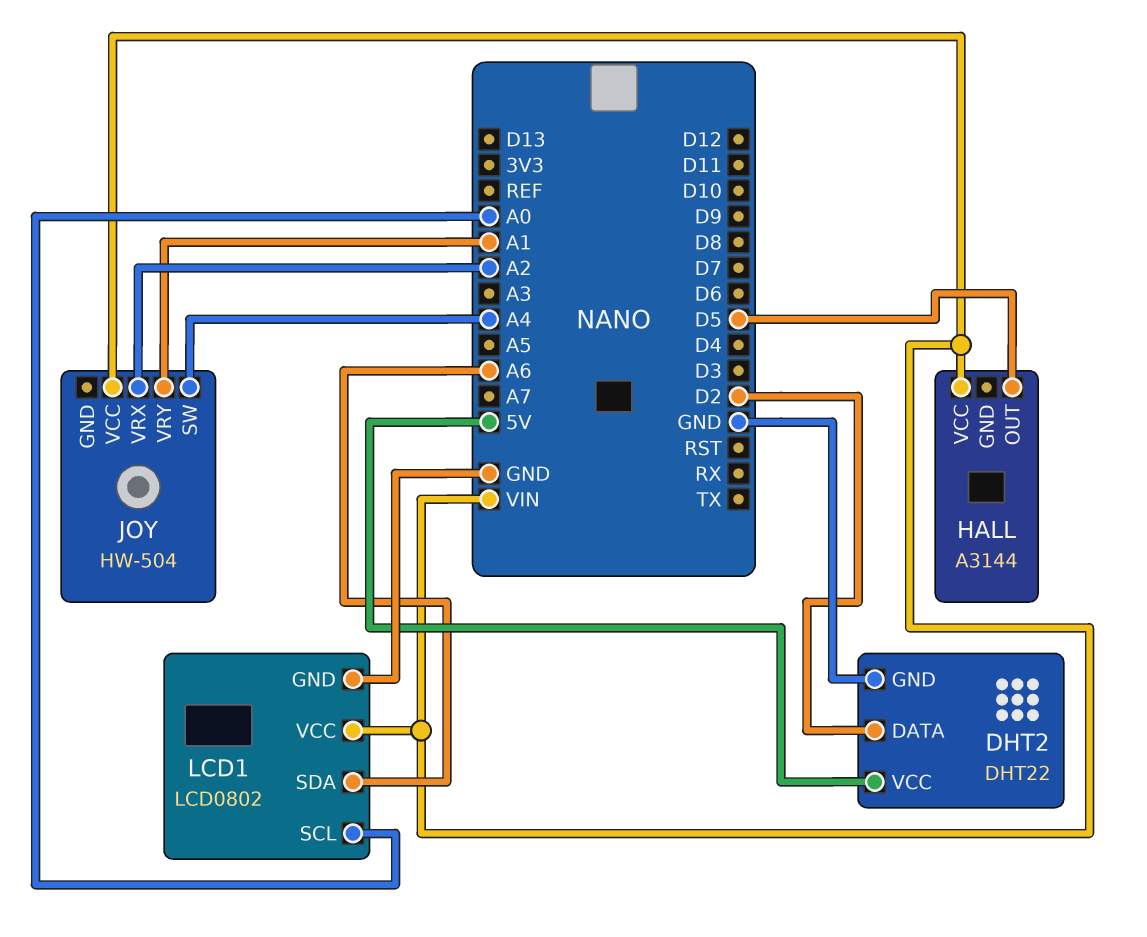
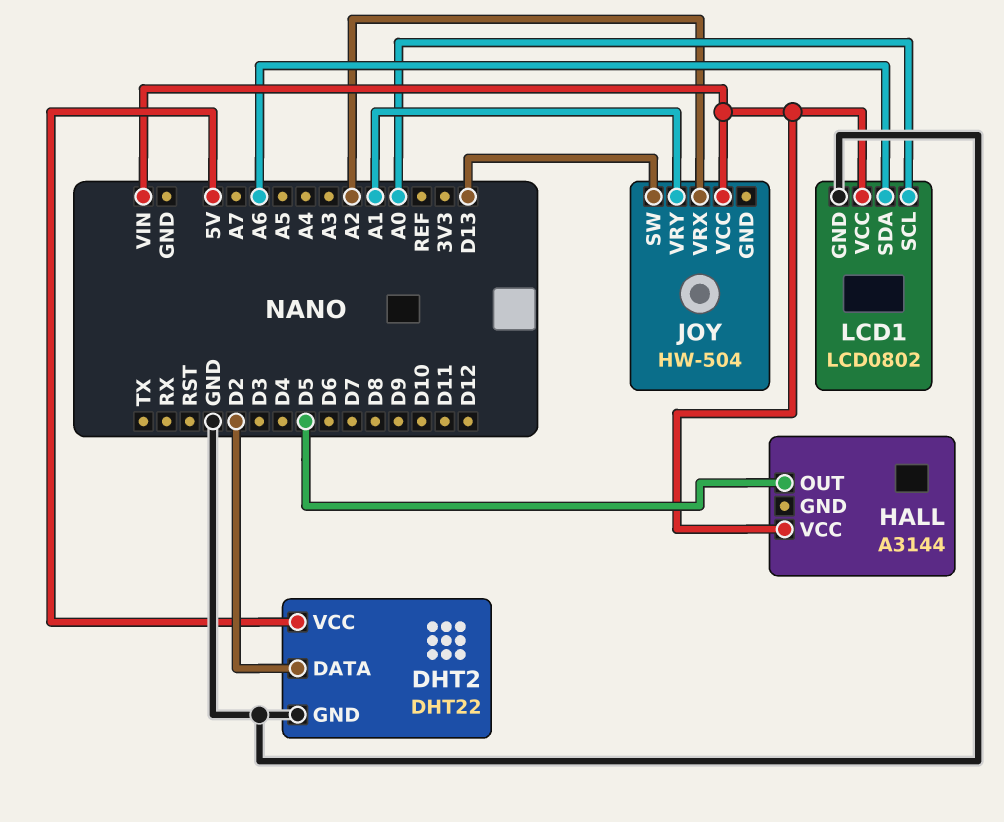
JOY pin SW: A4 -> D13

